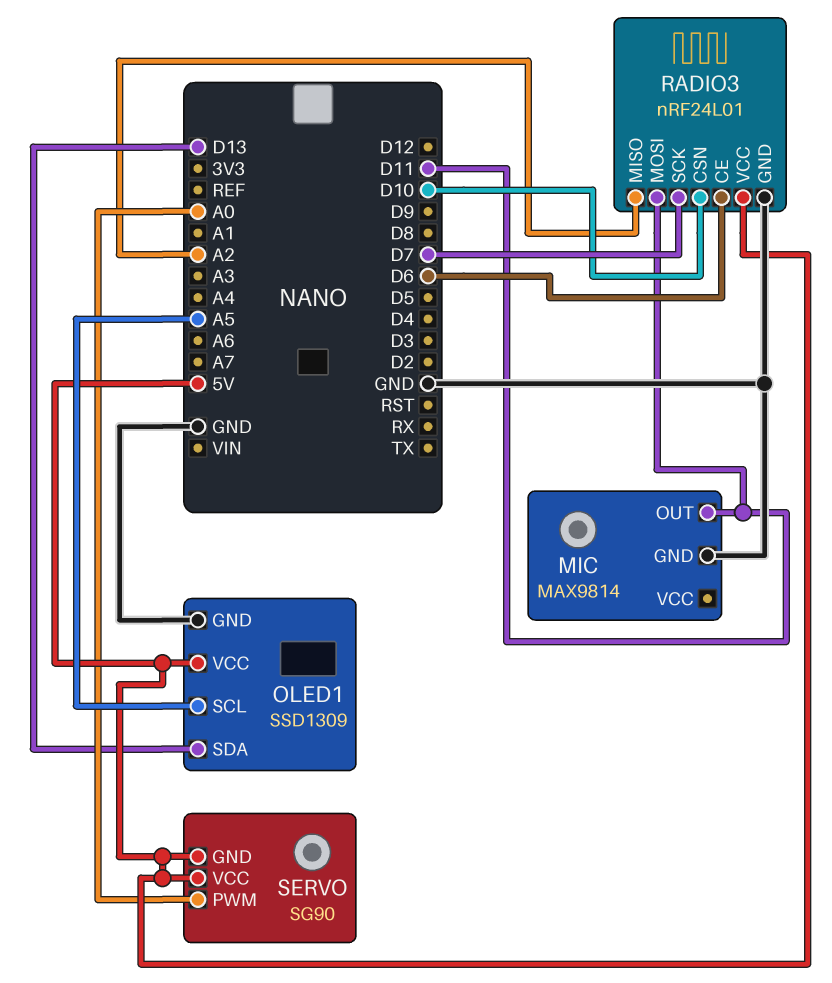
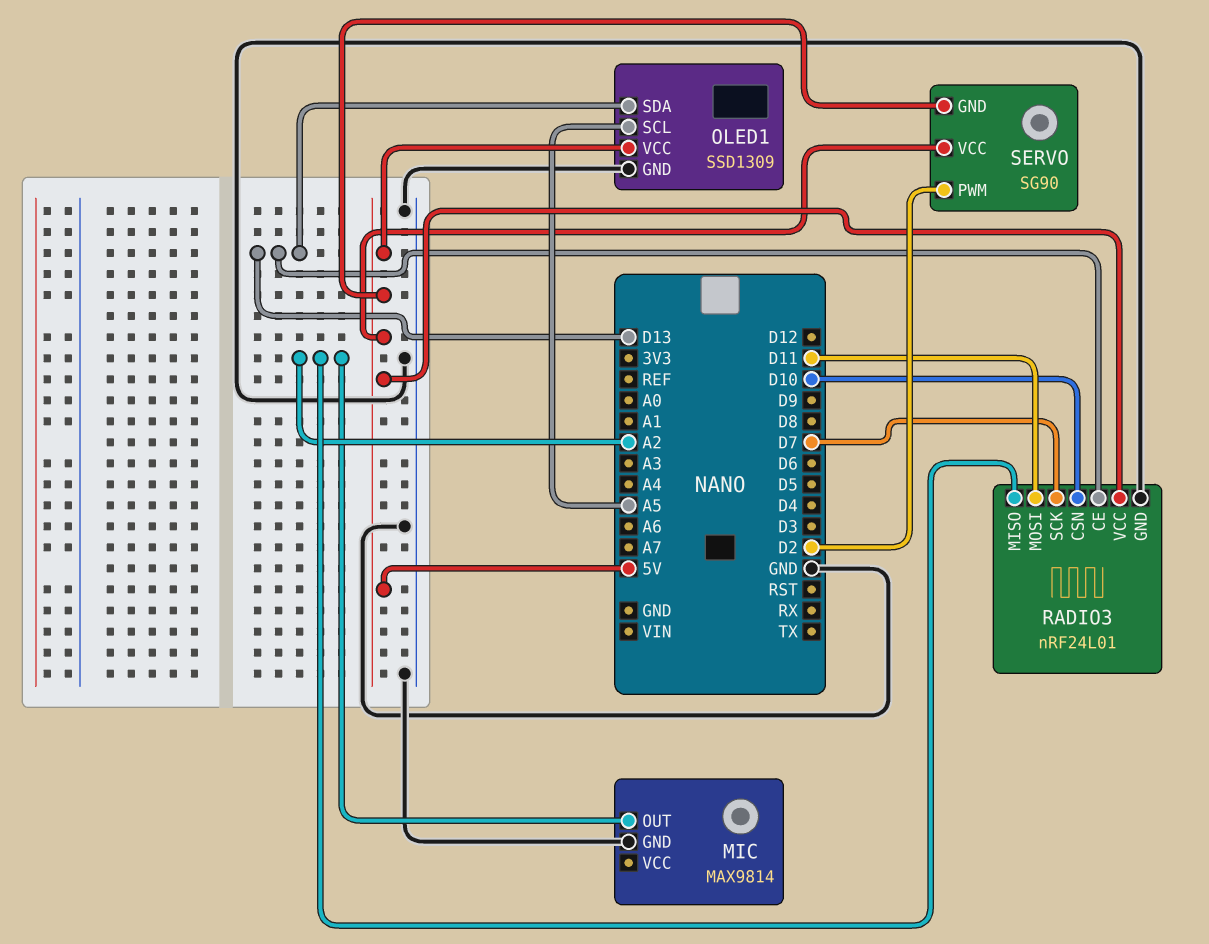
MIC pin OUT: D11 -> A2
RADIO3 pin CE: D6 -> D13
SERVO pin PWM: A0 -> D2

